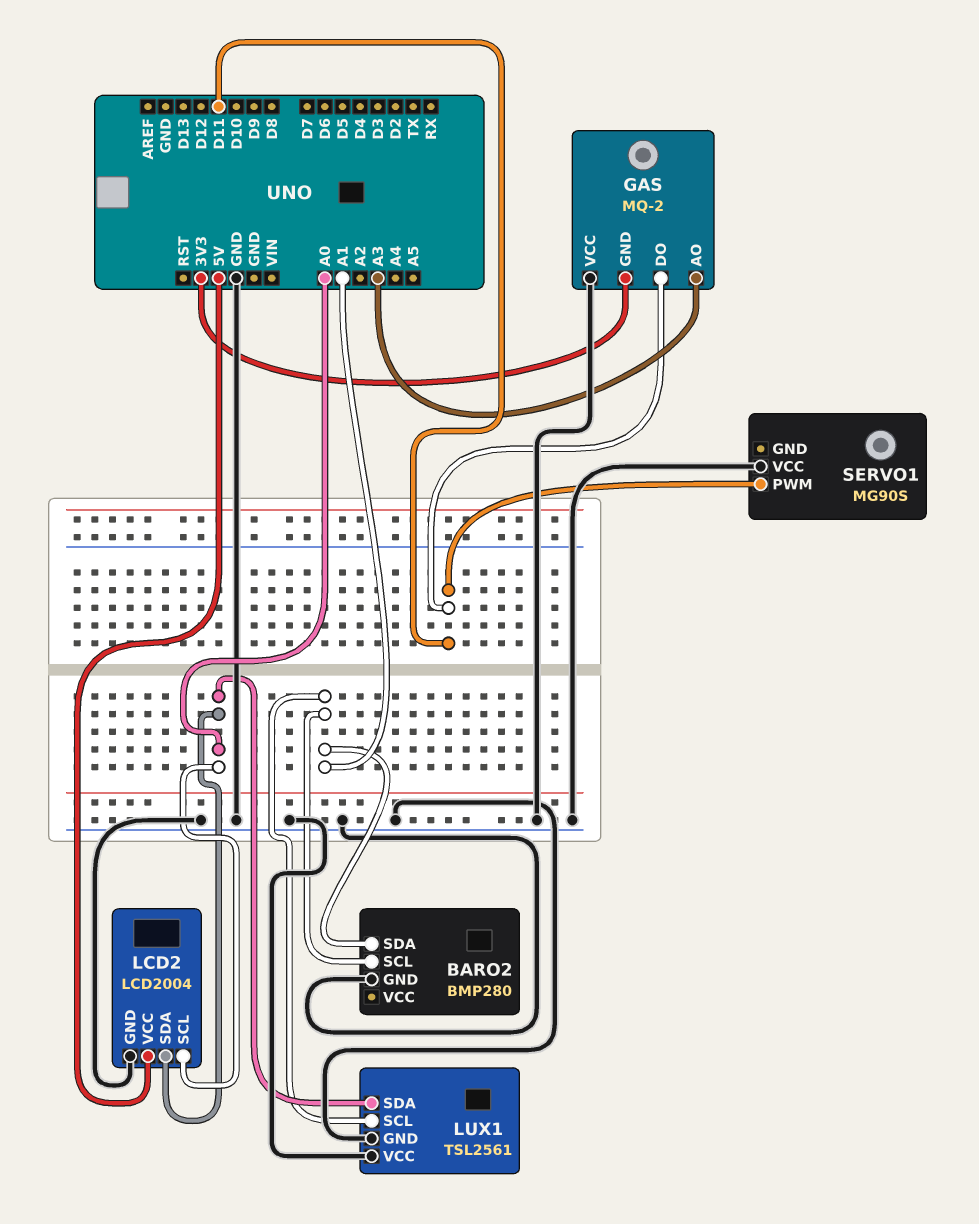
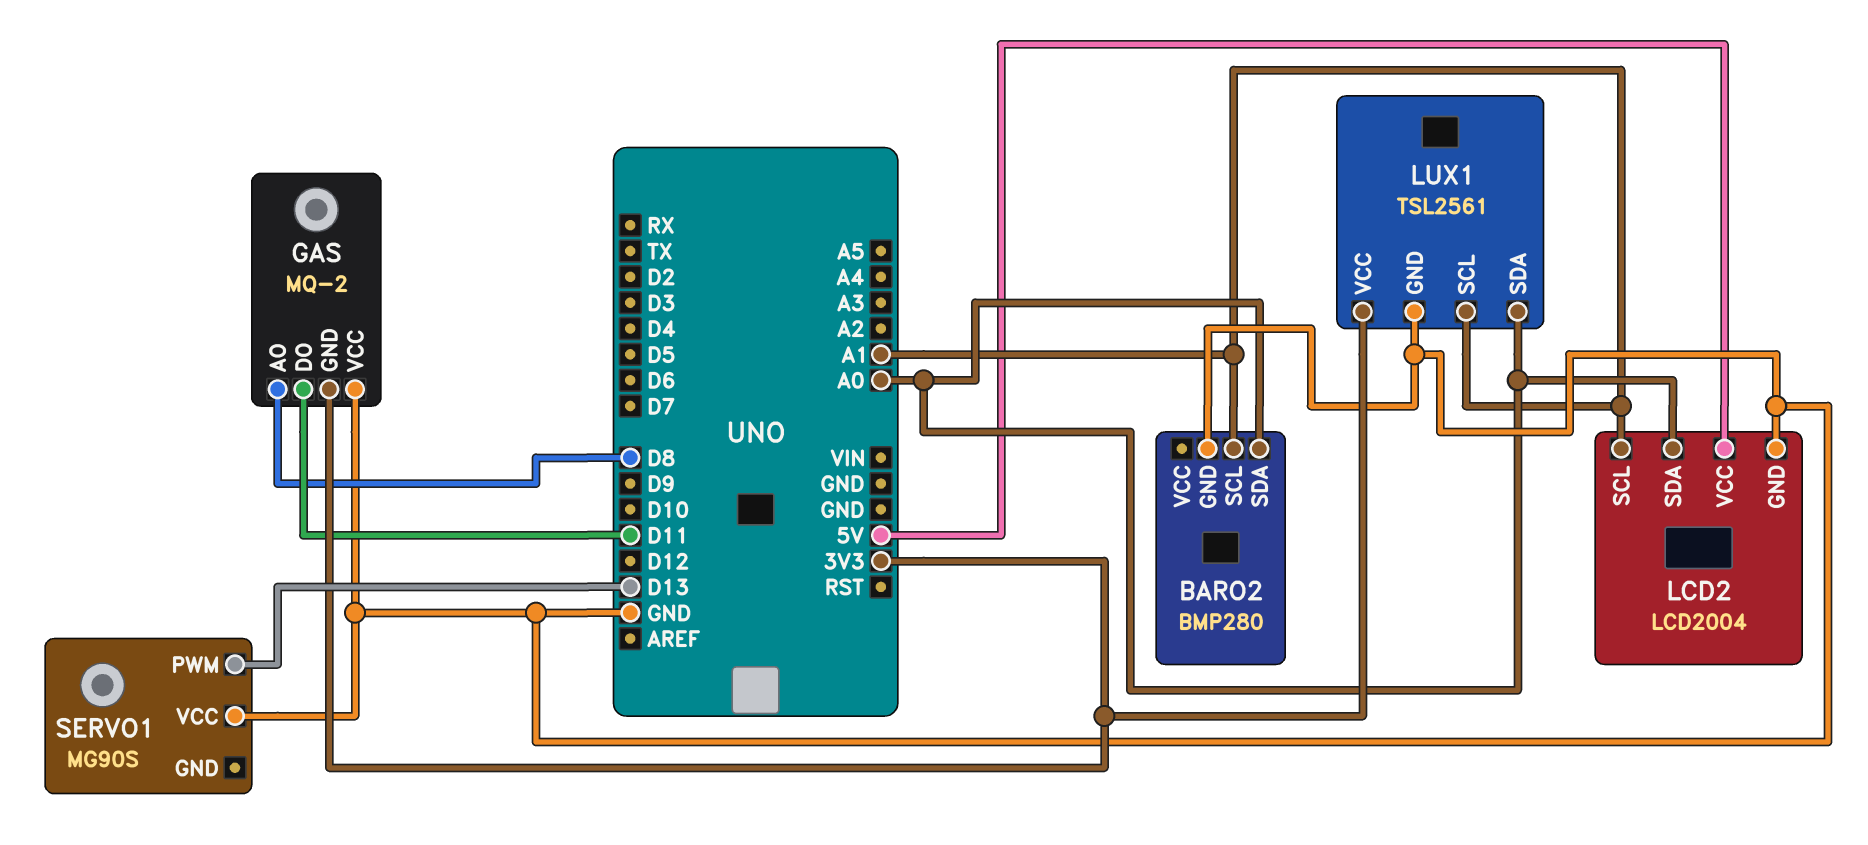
BARO2 pin SDA: A1 -> A0
GAS pin AO: A3 -> D8
LCD2 pin SCL: A0 -> A1
LUX1 pin VCC: GND -> 3V3
SERVO1 pin PWM: D11 -> D13

